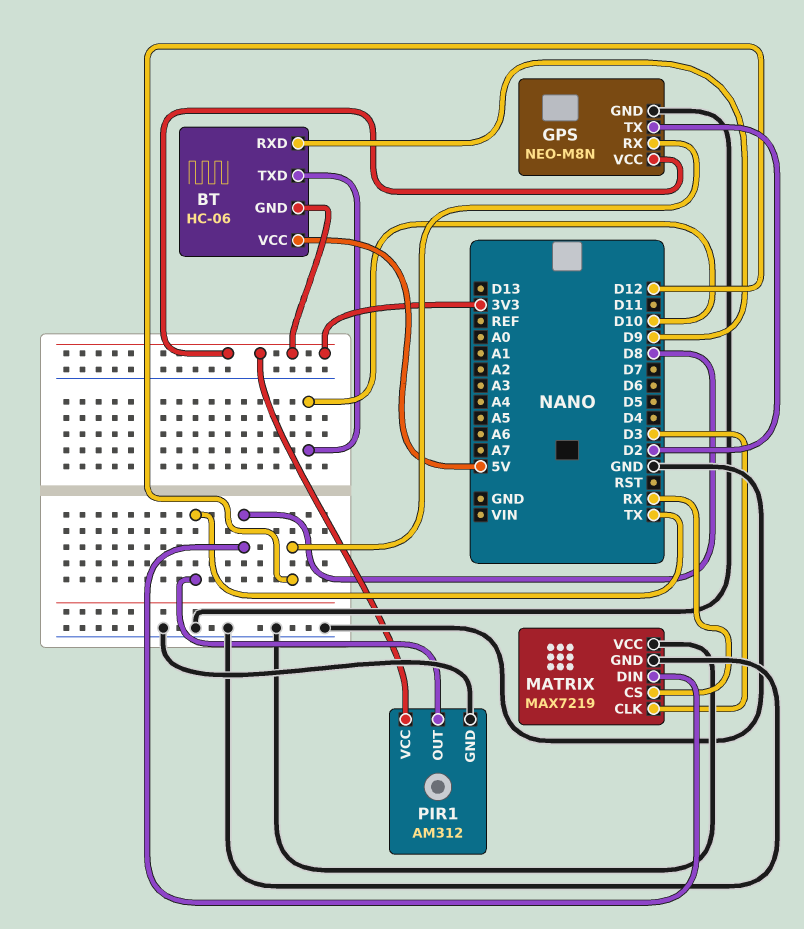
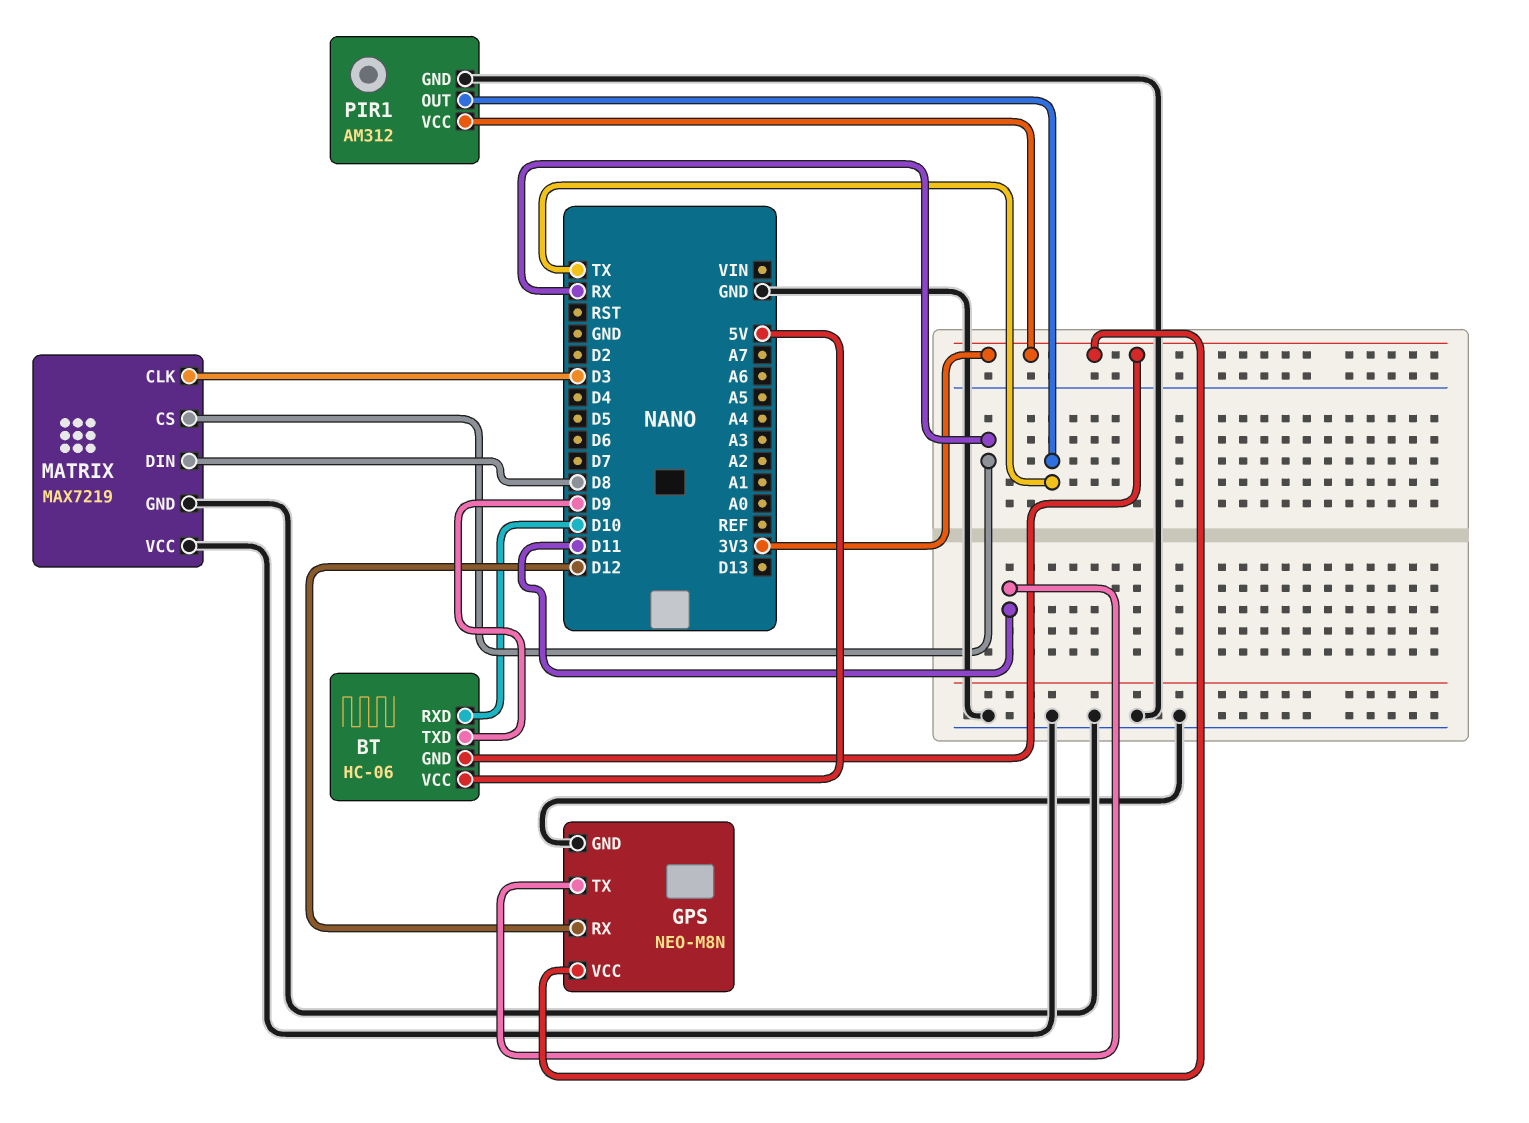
BT pin RXD: D9 -> D10
BT pin TXD: D10 -> D9
GPS pin TX: D2 -> D11

